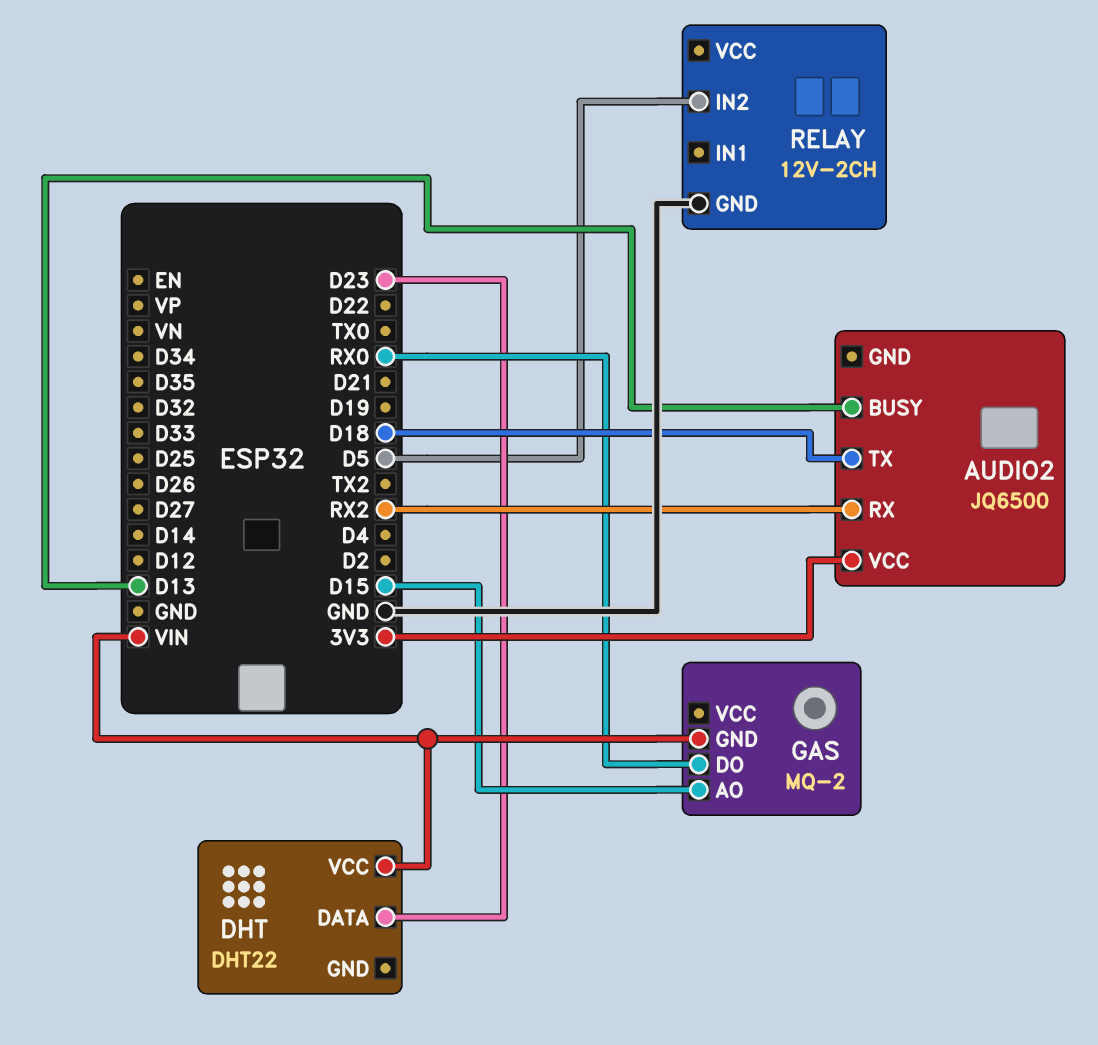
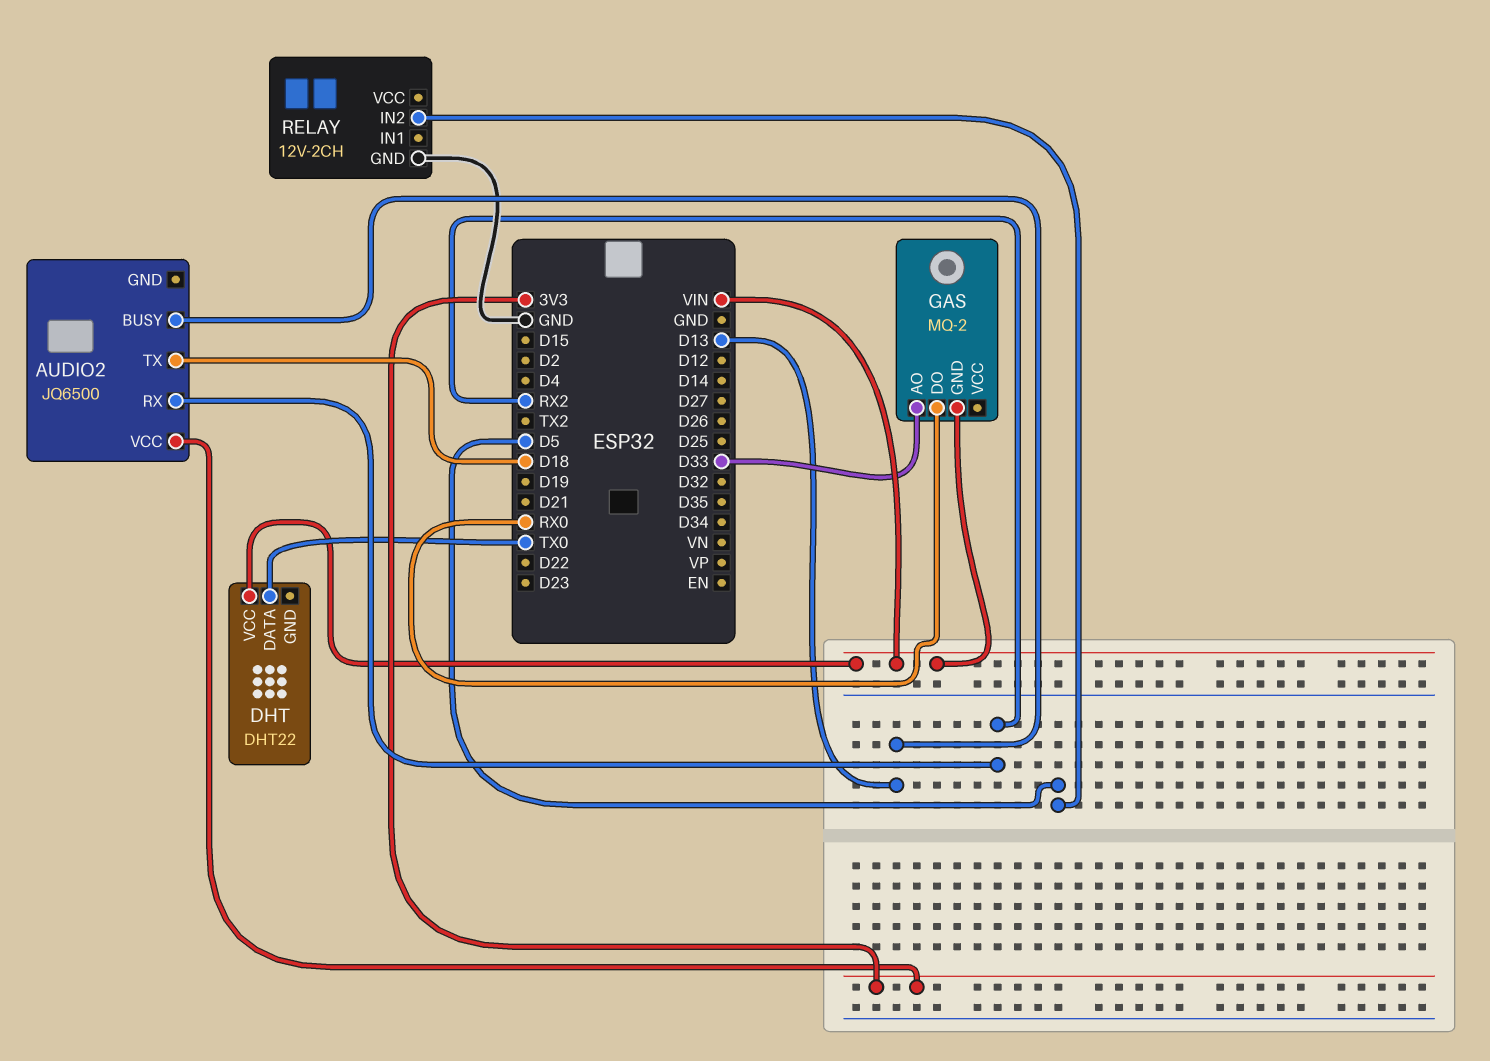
DHT pin DATA: D23 -> TX0
GAS pin AO: D15 -> D33

